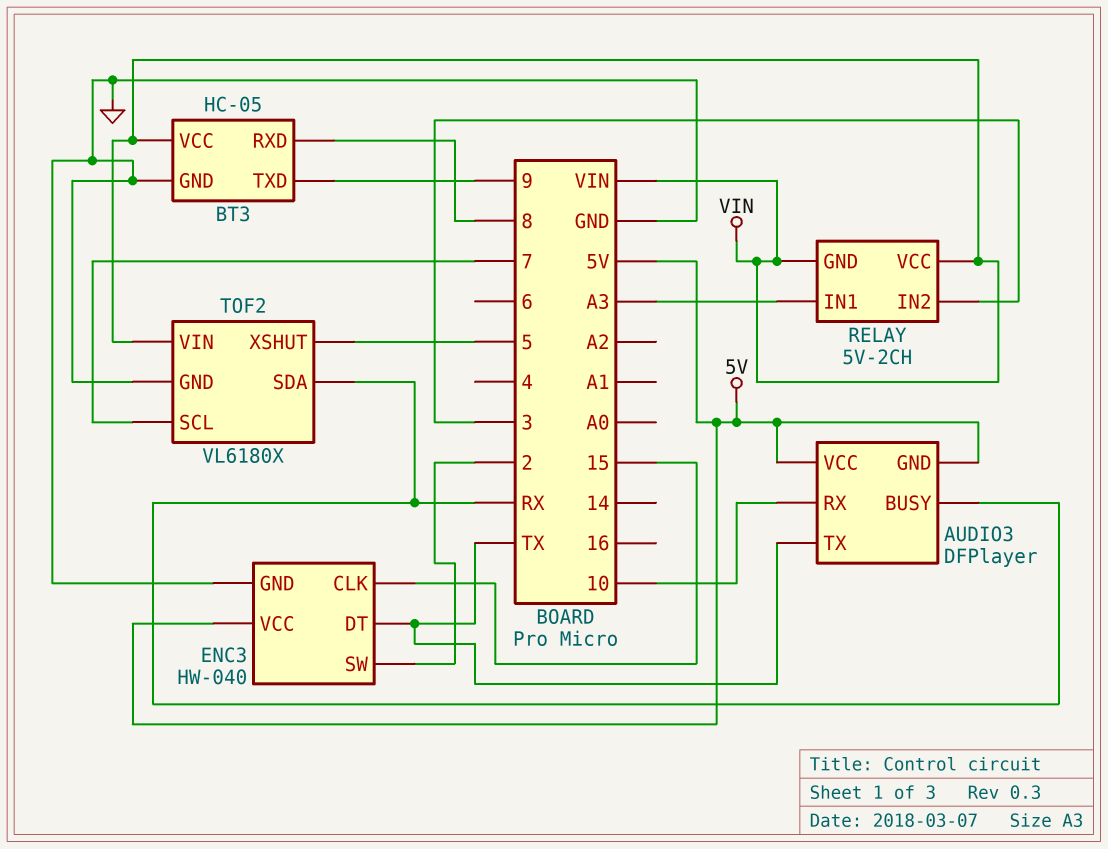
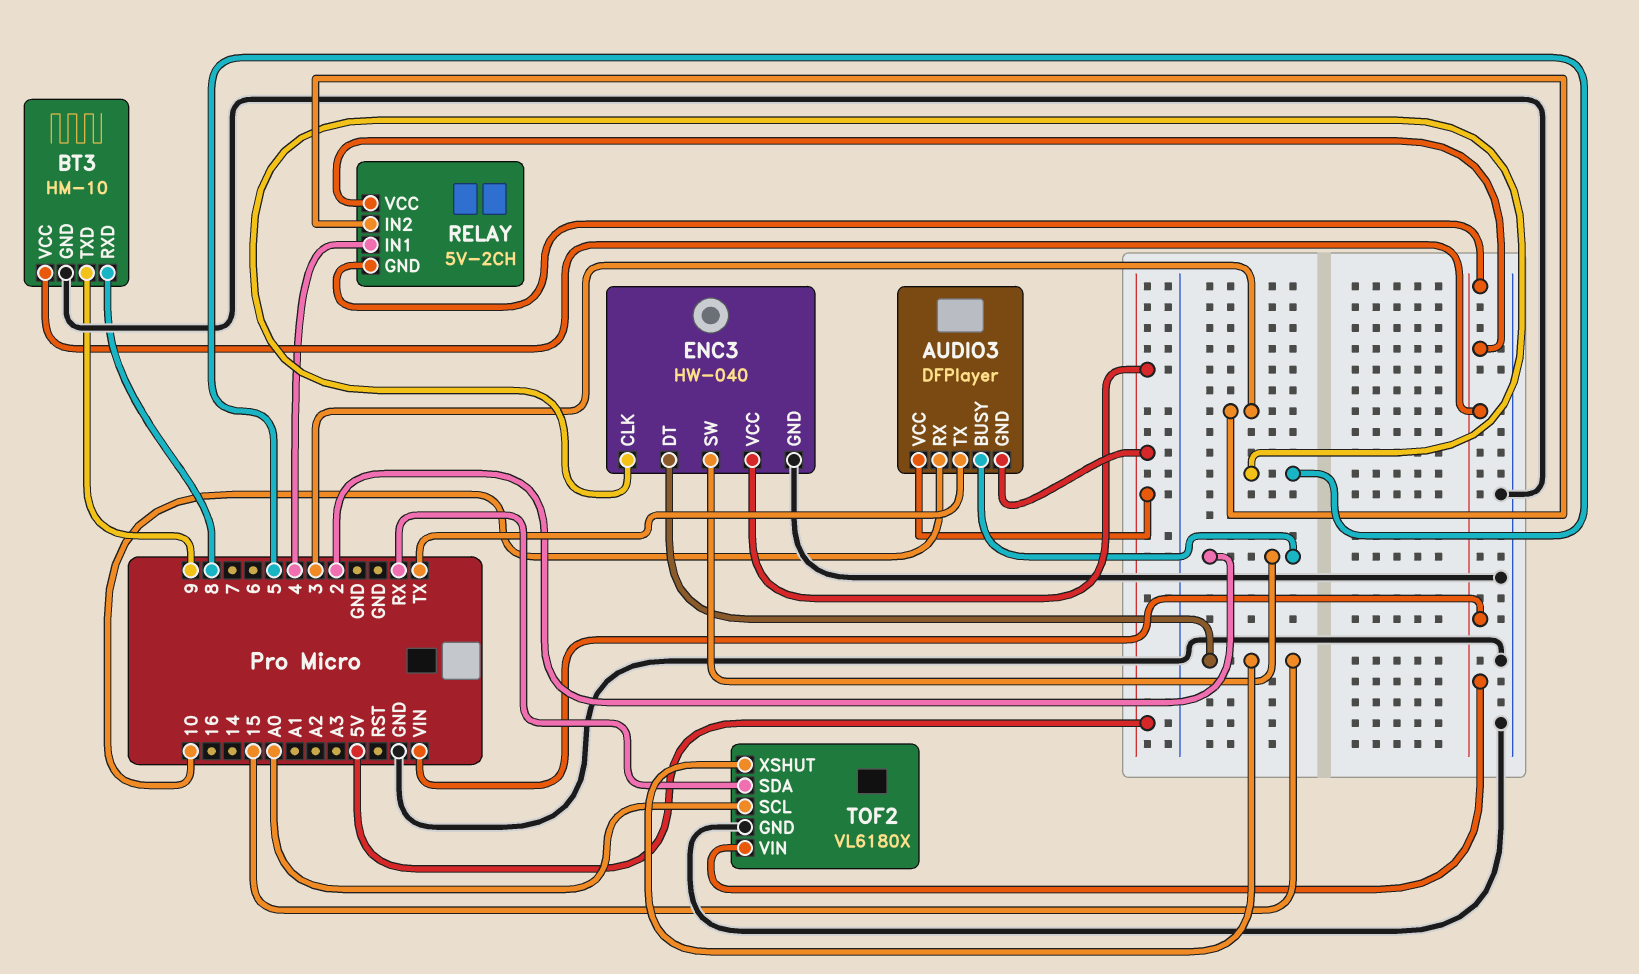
AUDIO3 pin BUSY: RX -> 2
BT3: HC-05 -> HM-10
ENC3 pin CLK: 15 -> 5
ENC3 pin DT: TX -> 15
RELAY pin IN1: A3 -> 4
TOF2 pin SCL: 7 -> A0
TOF2 pin XSHUT: 5 -> 15

